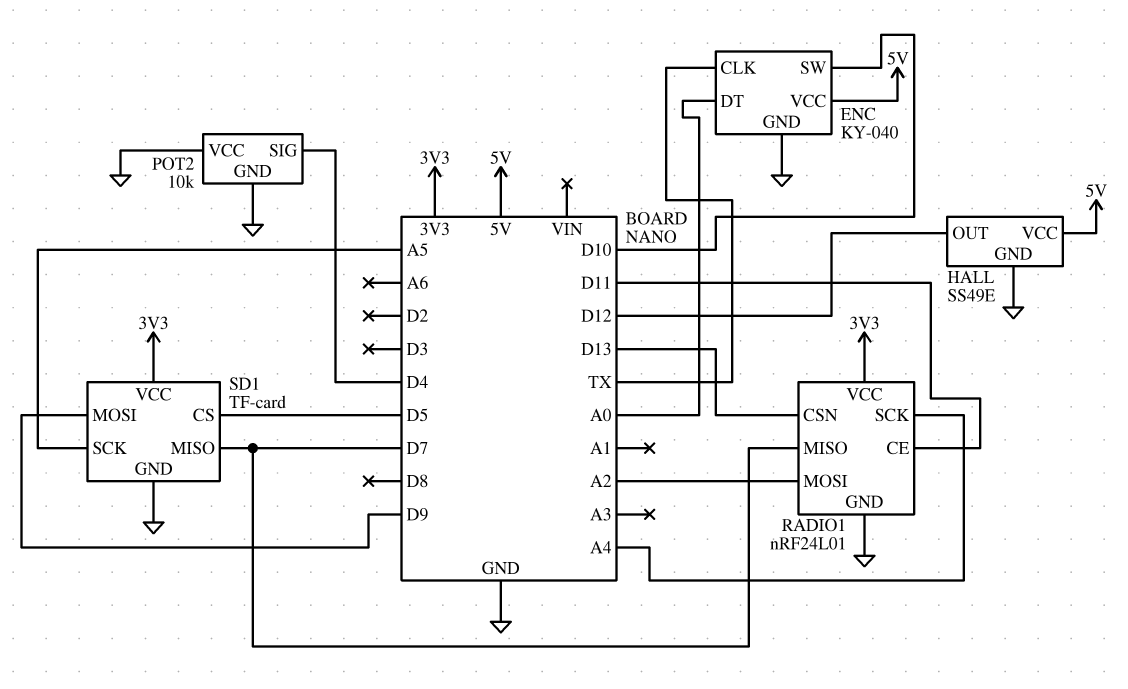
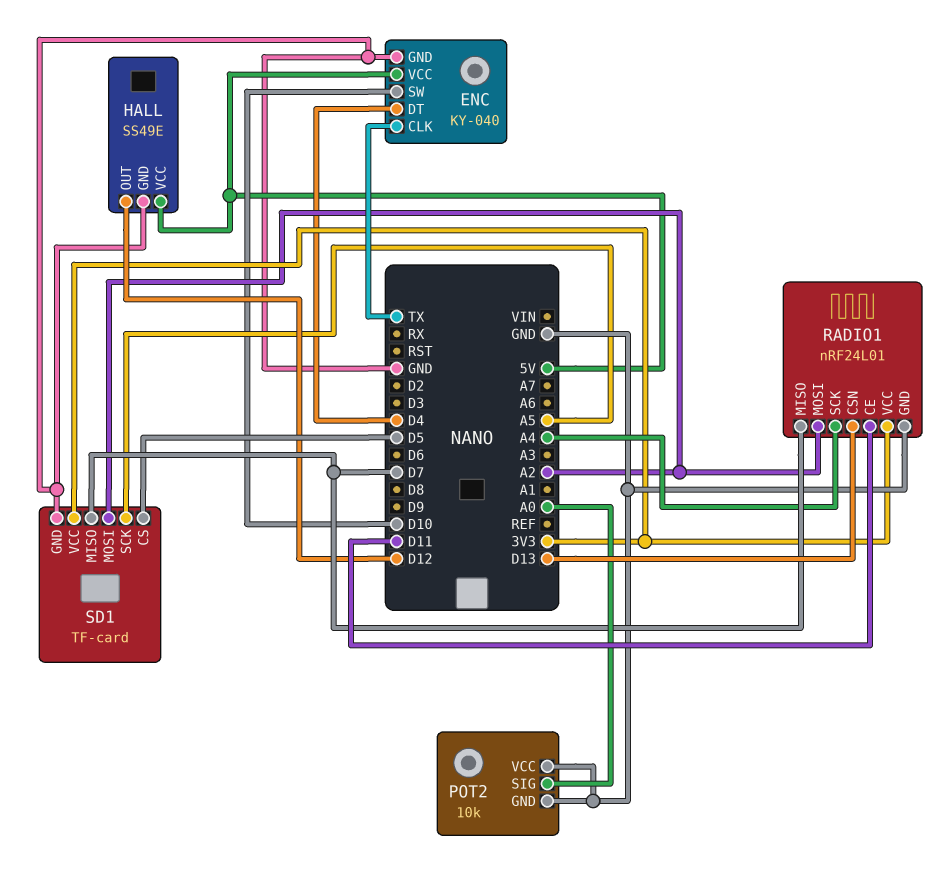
ENC pin DT: A0 -> D4
POT2 pin SIG: D4 -> A0
SD1 pin MOSI: D9 -> A2

